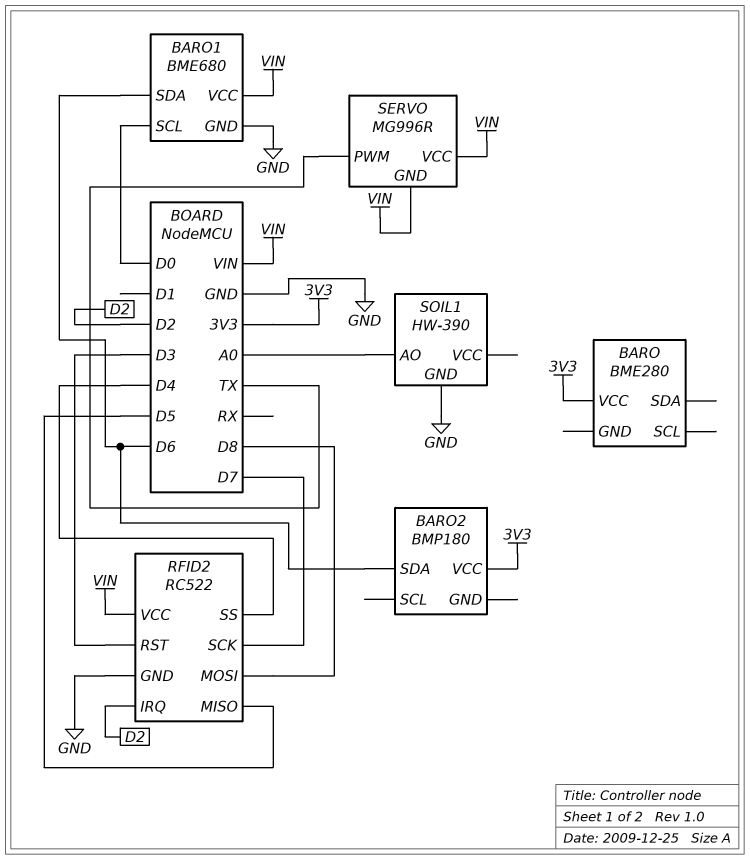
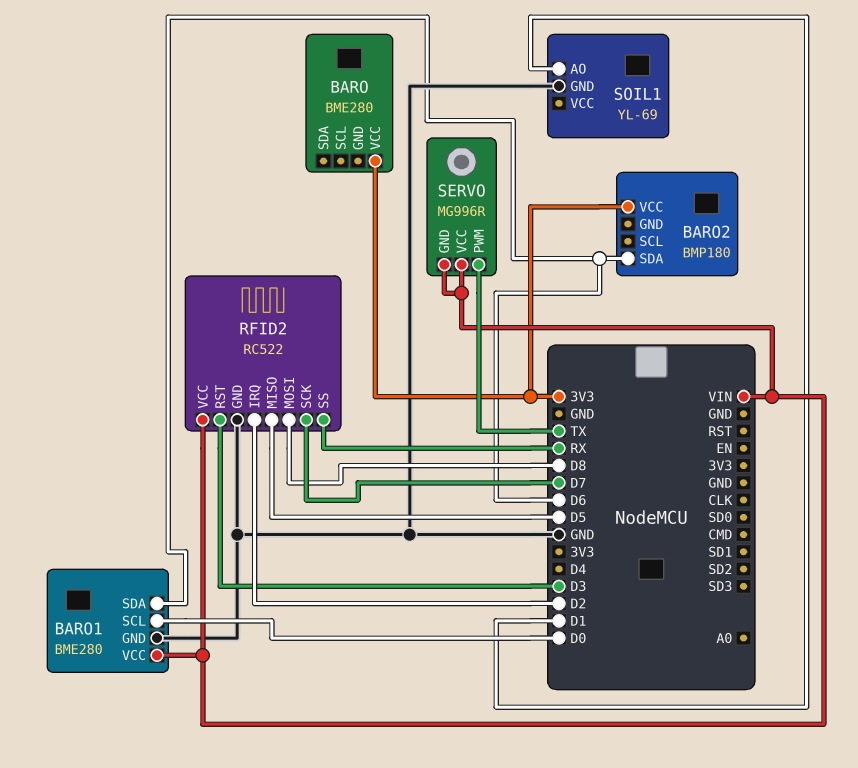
BARO1: BME680 -> BME280
RFID2 pin SS: D4 -> RX
SOIL1: HW-390 -> YL-69
SOIL1 pin AO: A0 -> D1

